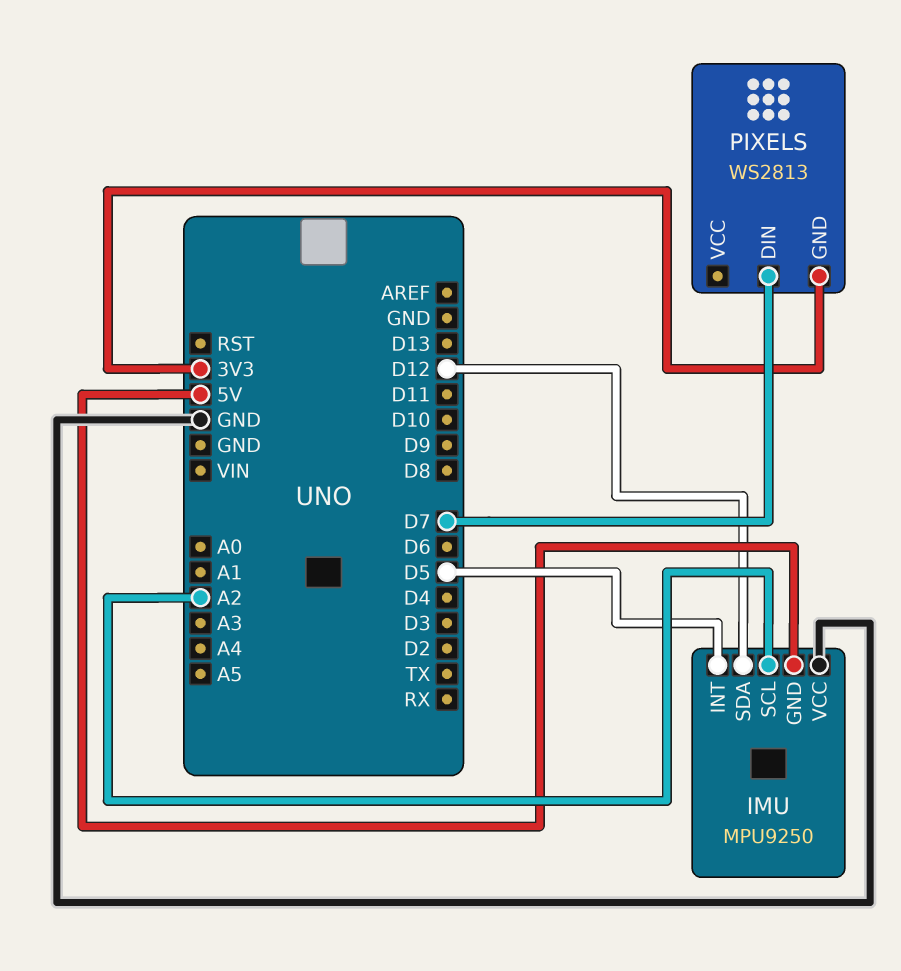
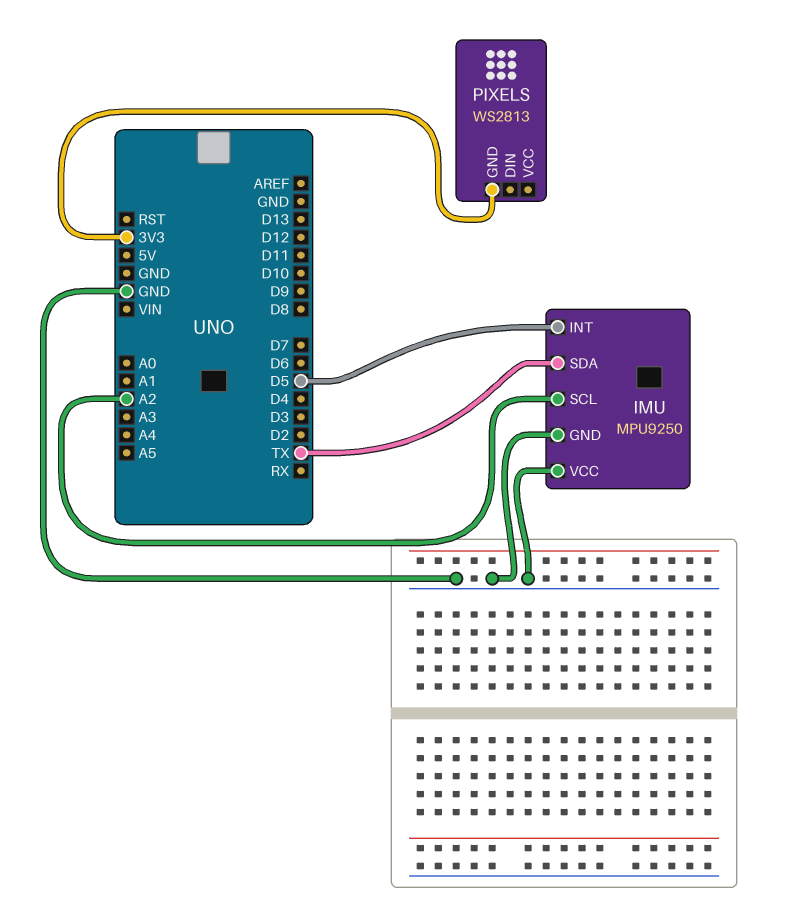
IMU pin GND: 5V -> GND
IMU pin SDA: D12 -> TX
PIXELS pin DIN: D7 -> none

